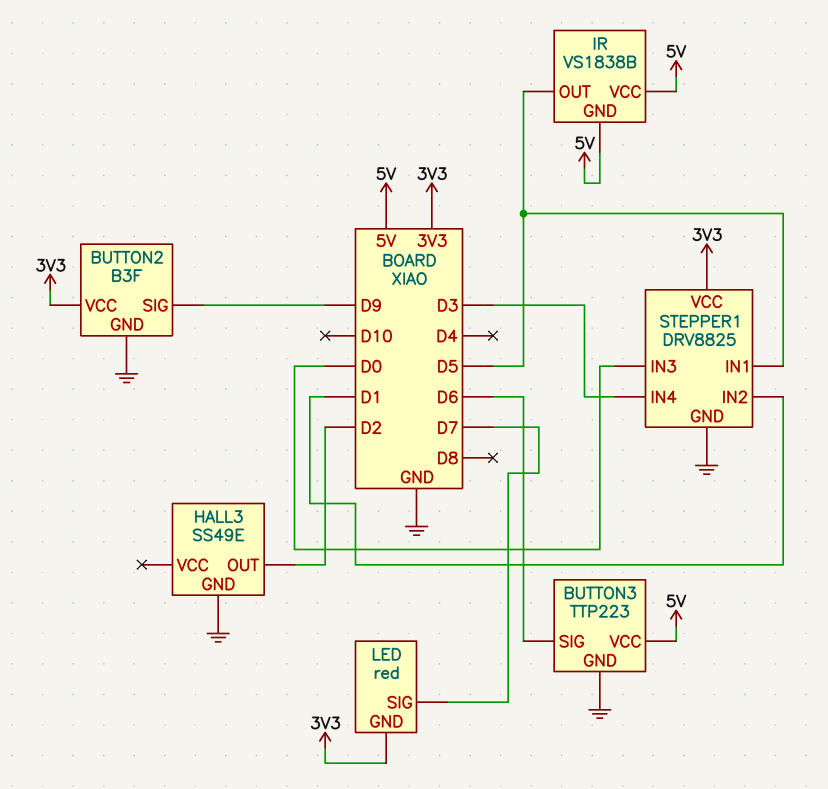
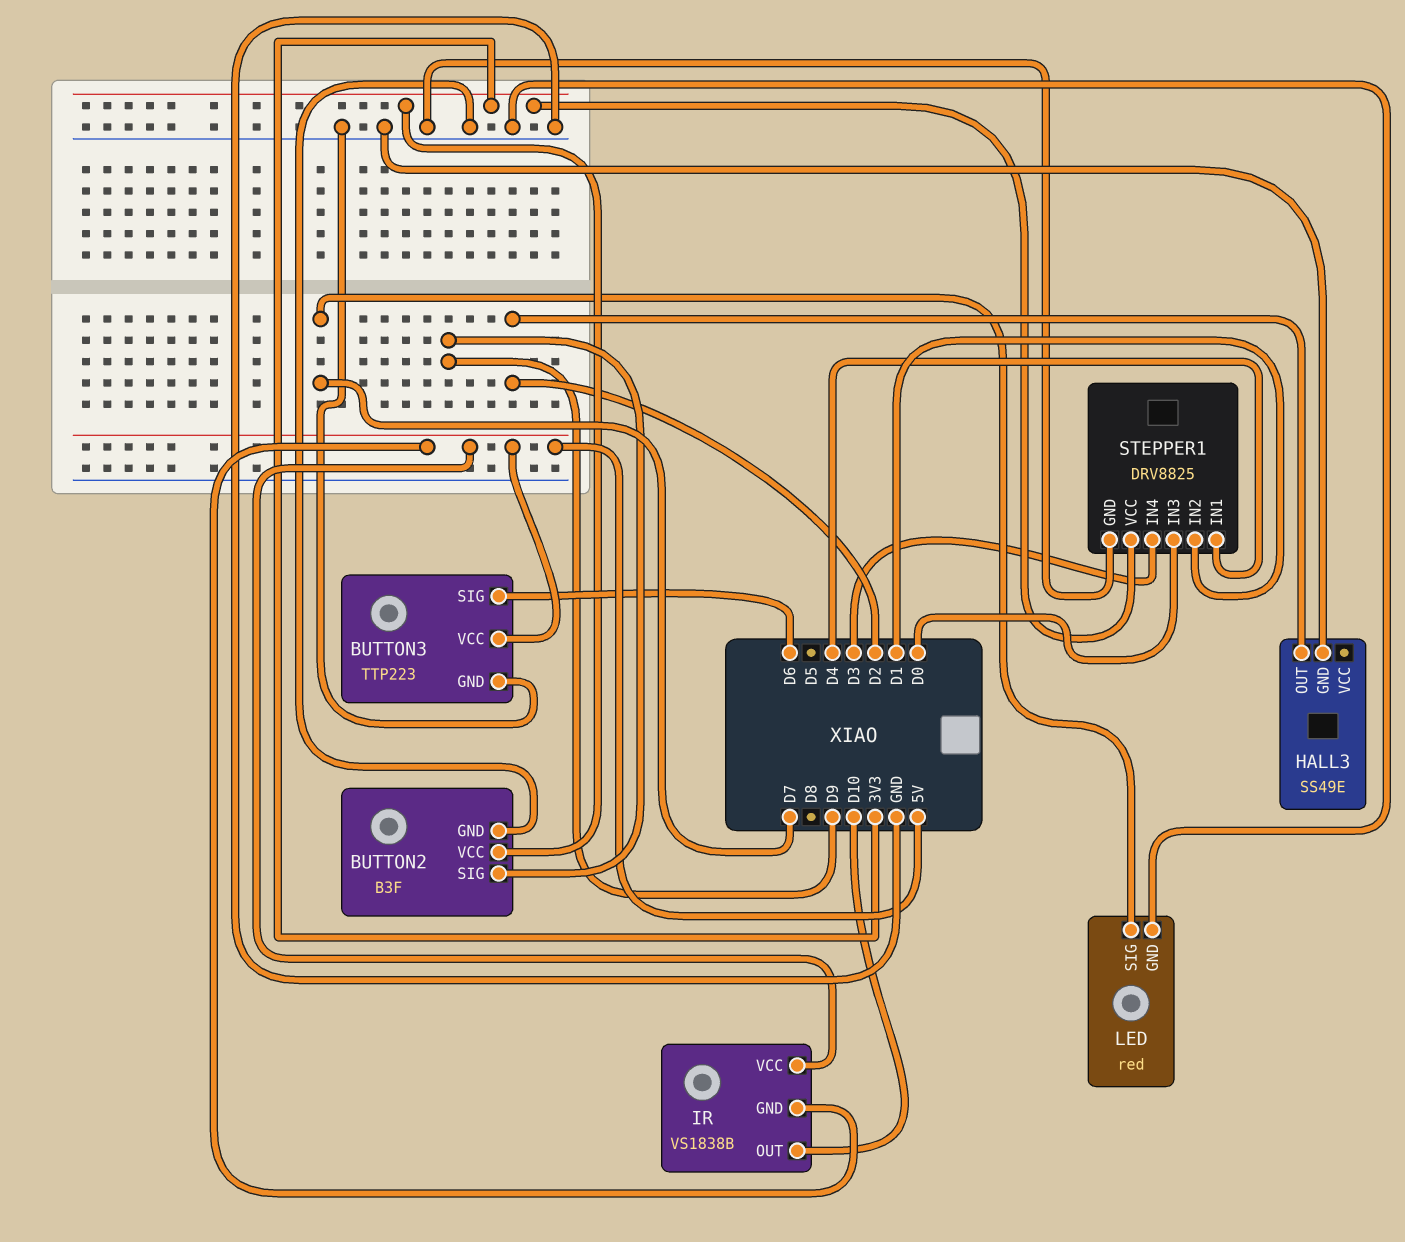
IR pin OUT: D5 -> D10
LED pin GND: 3V3 -> GND
STEPPER1 pin IN1: D5 -> D4

